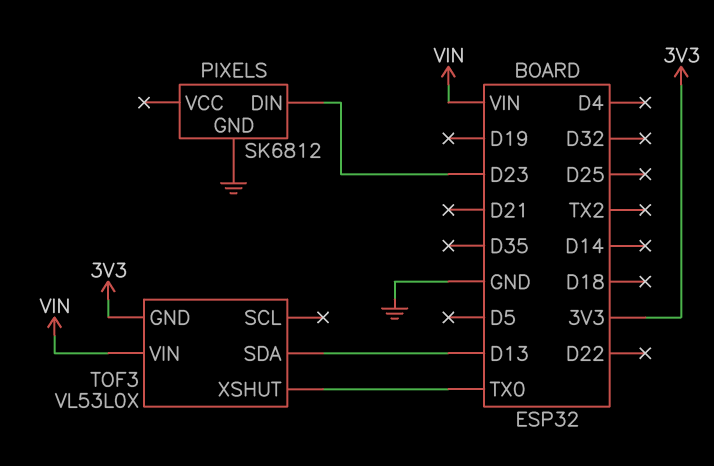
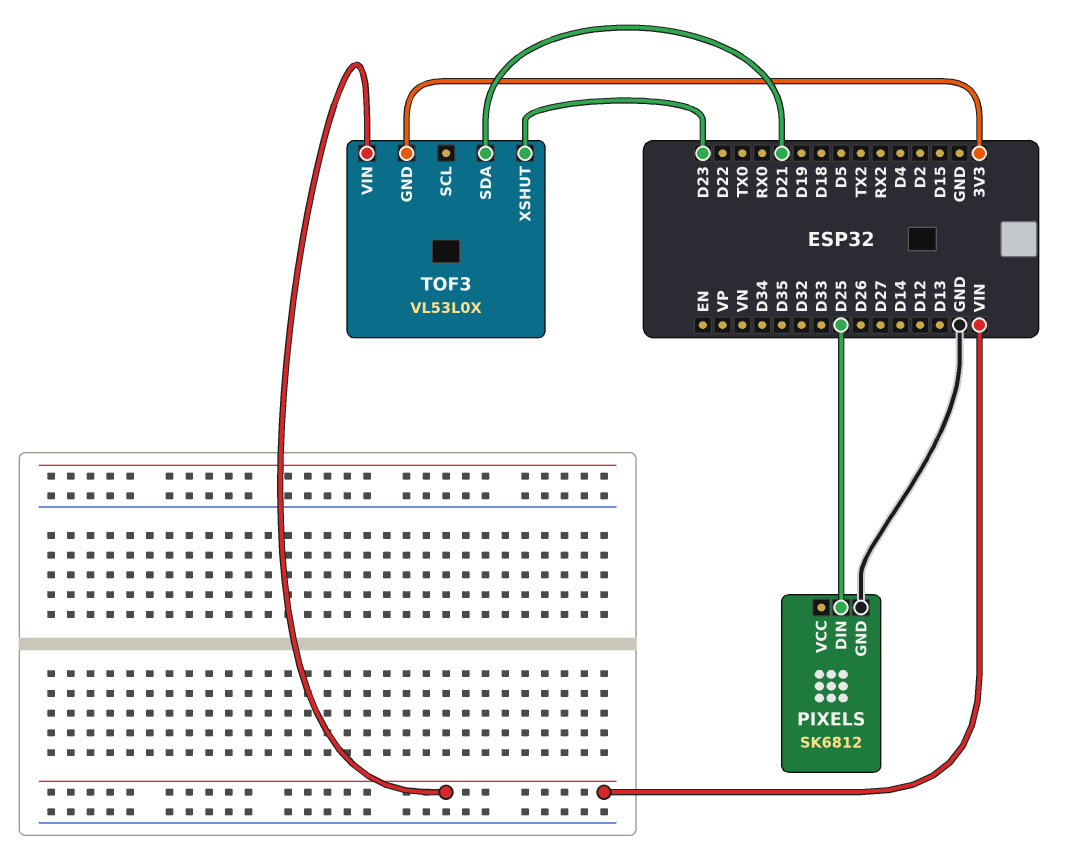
PIXELS pin DIN: D23 -> D25
TOF3 pin SDA: D13 -> D21
TOF3 pin XSHUT: TX0 -> D23

